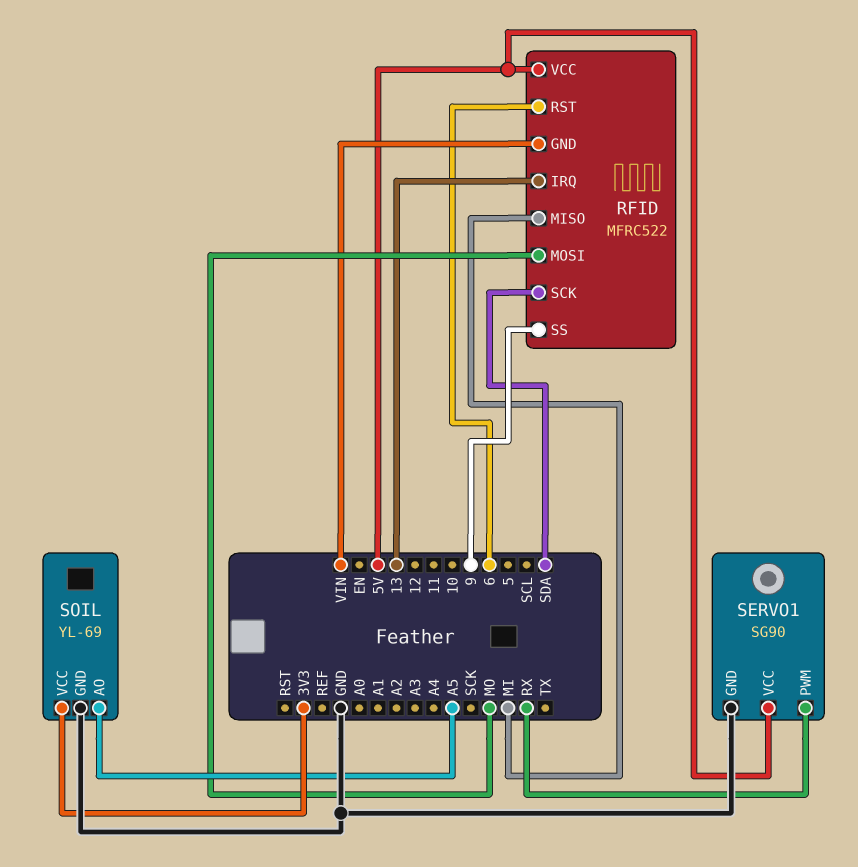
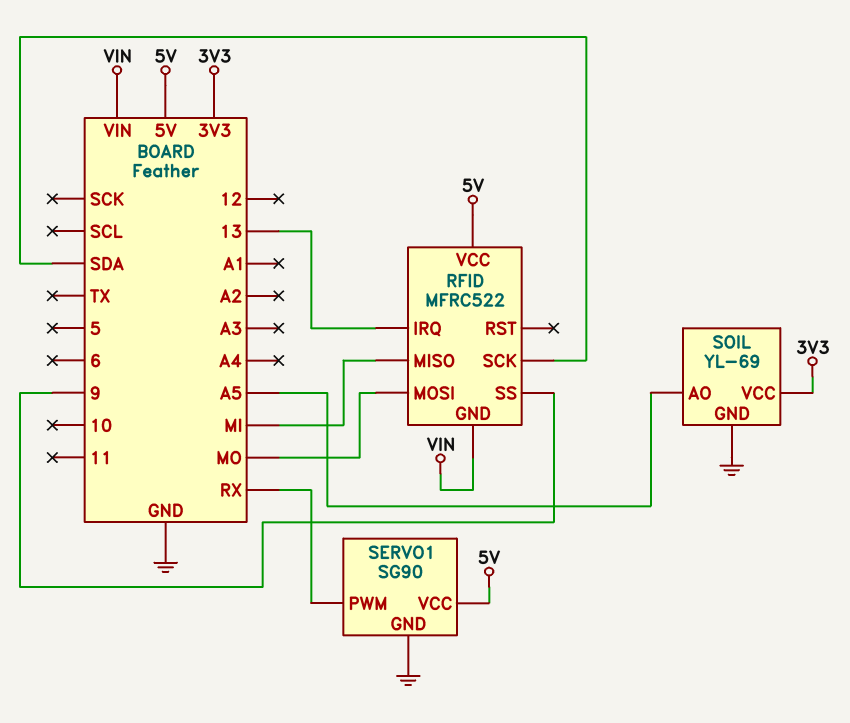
RFID pin RST: 6 -> none

